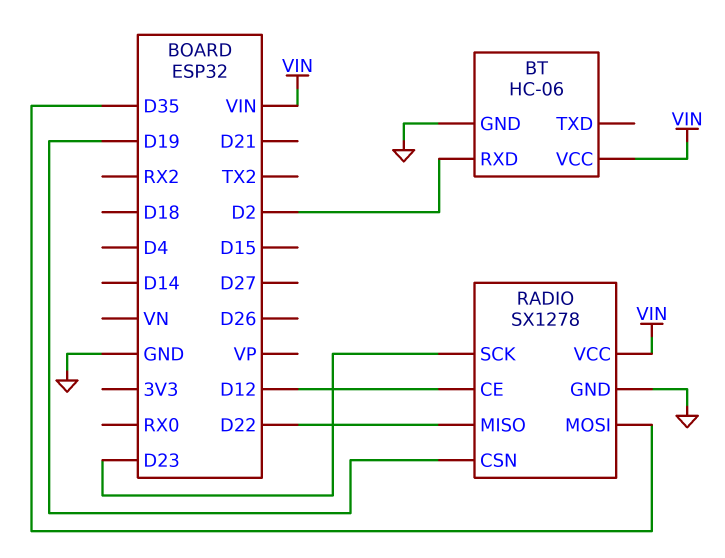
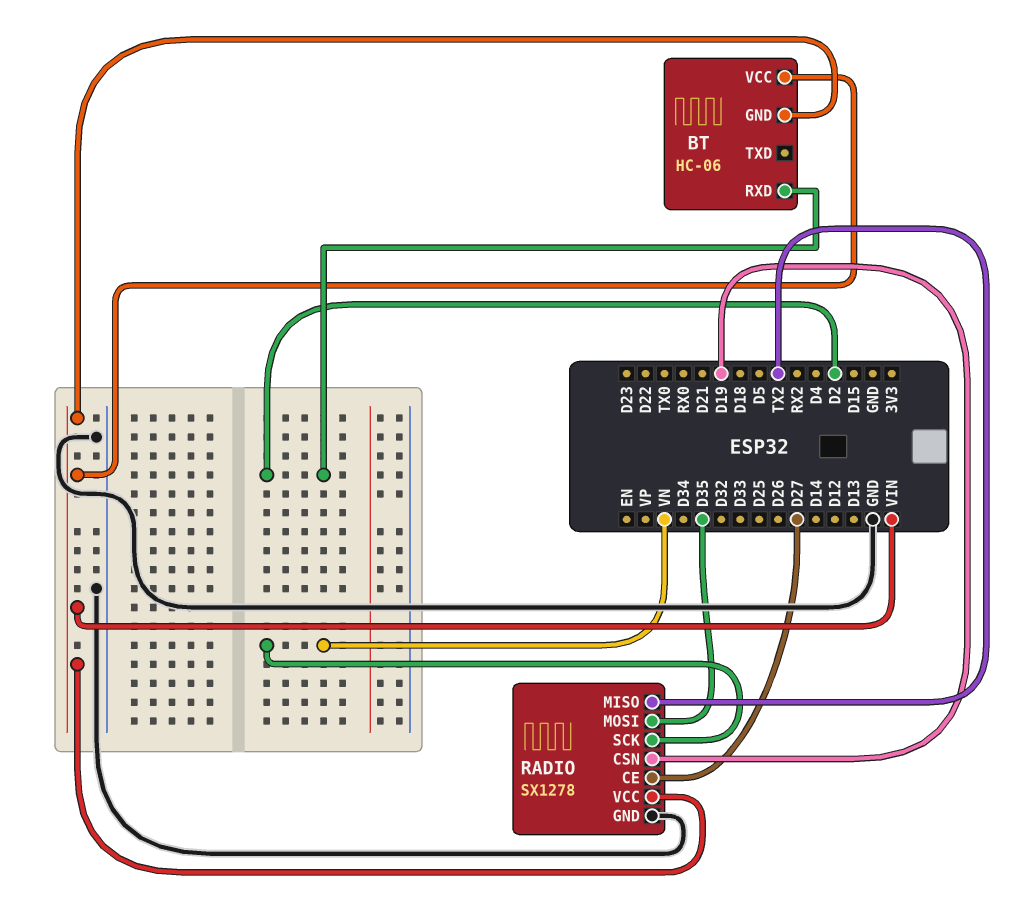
BT pin GND: GND -> VIN
RADIO pin CE: D12 -> D27
RADIO pin MISO: D22 -> TX2
RADIO pin SCK: D23 -> VN

